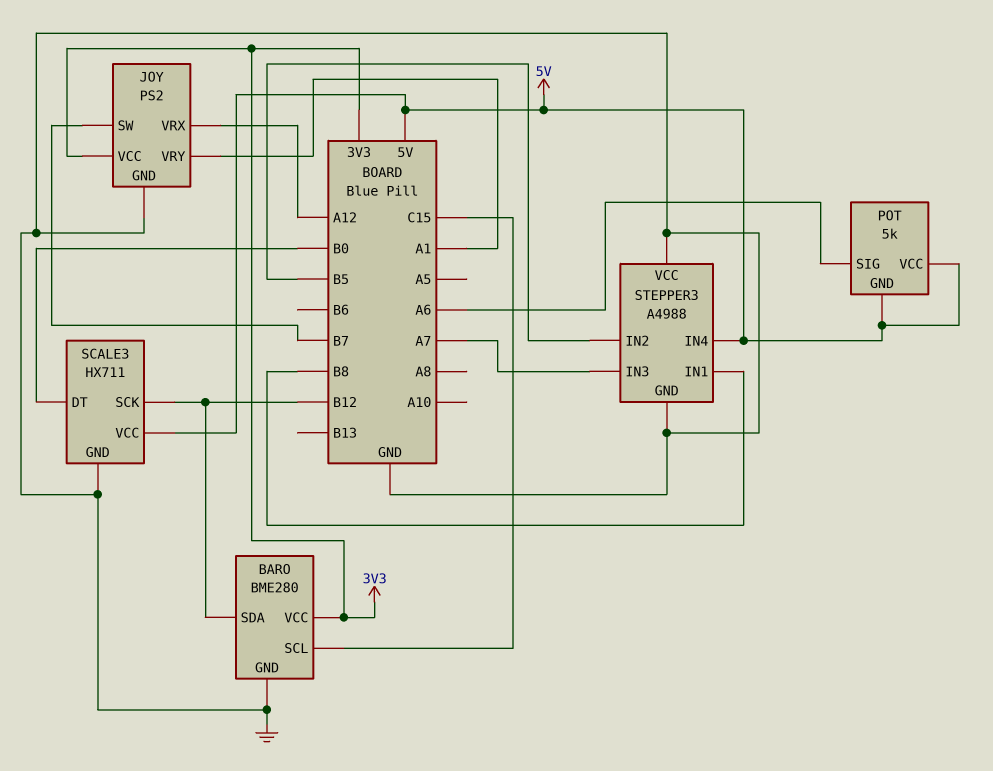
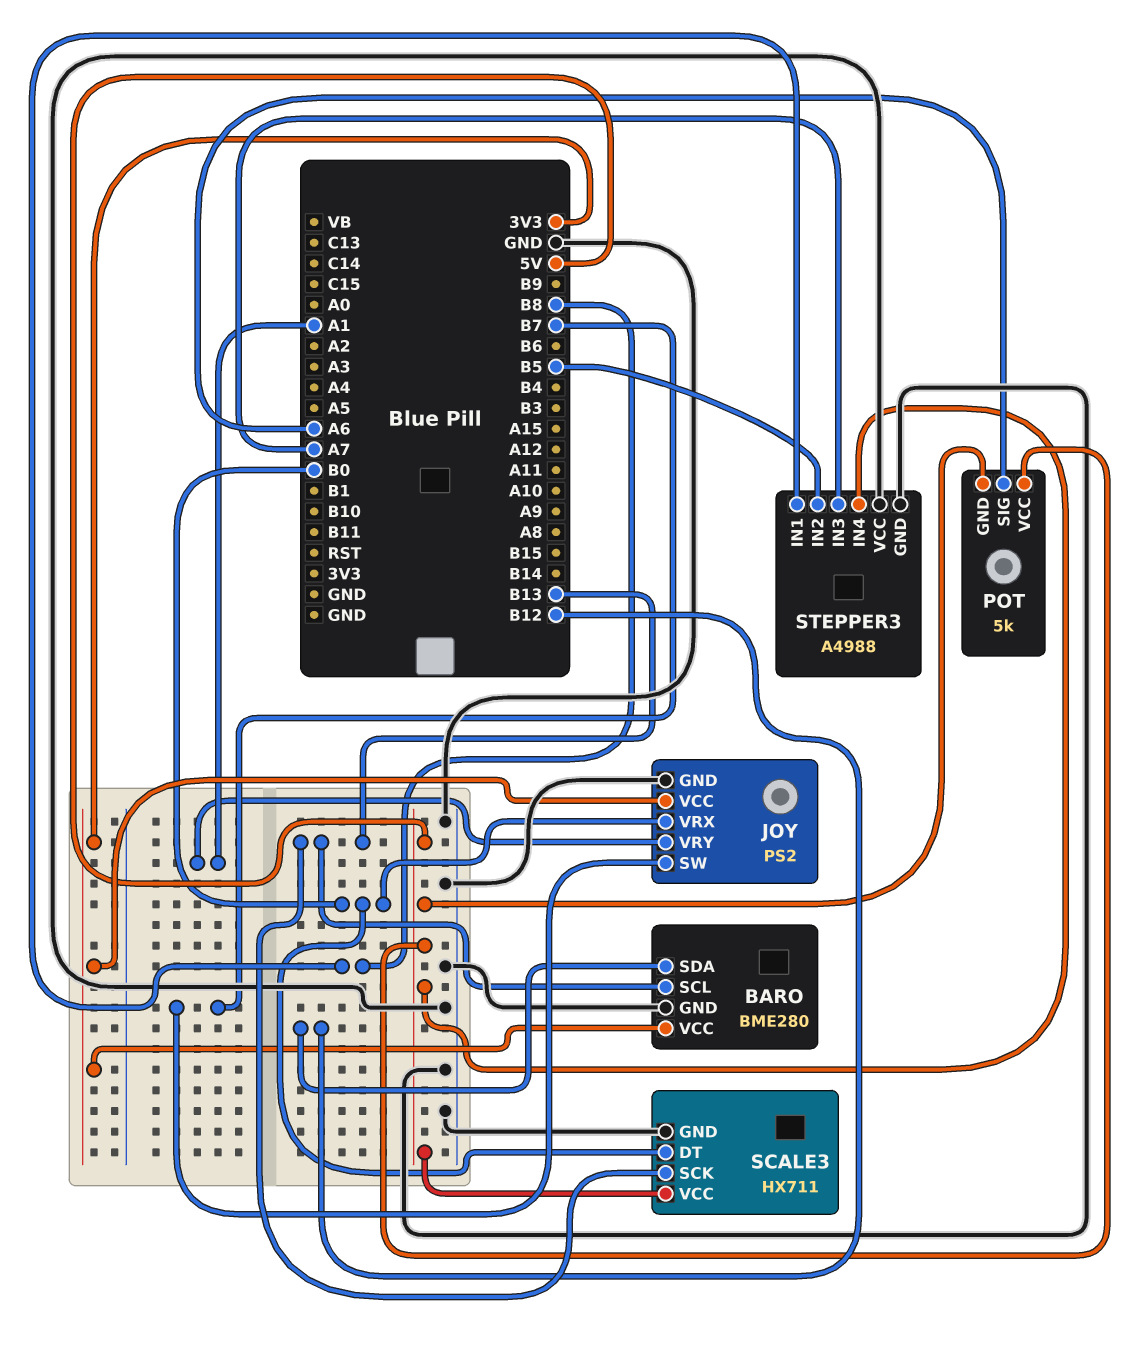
BARO pin SCL: C15 -> B13
JOY pin VRX: A12 -> B0
SCALE3 pin SCK: B12 -> B13

